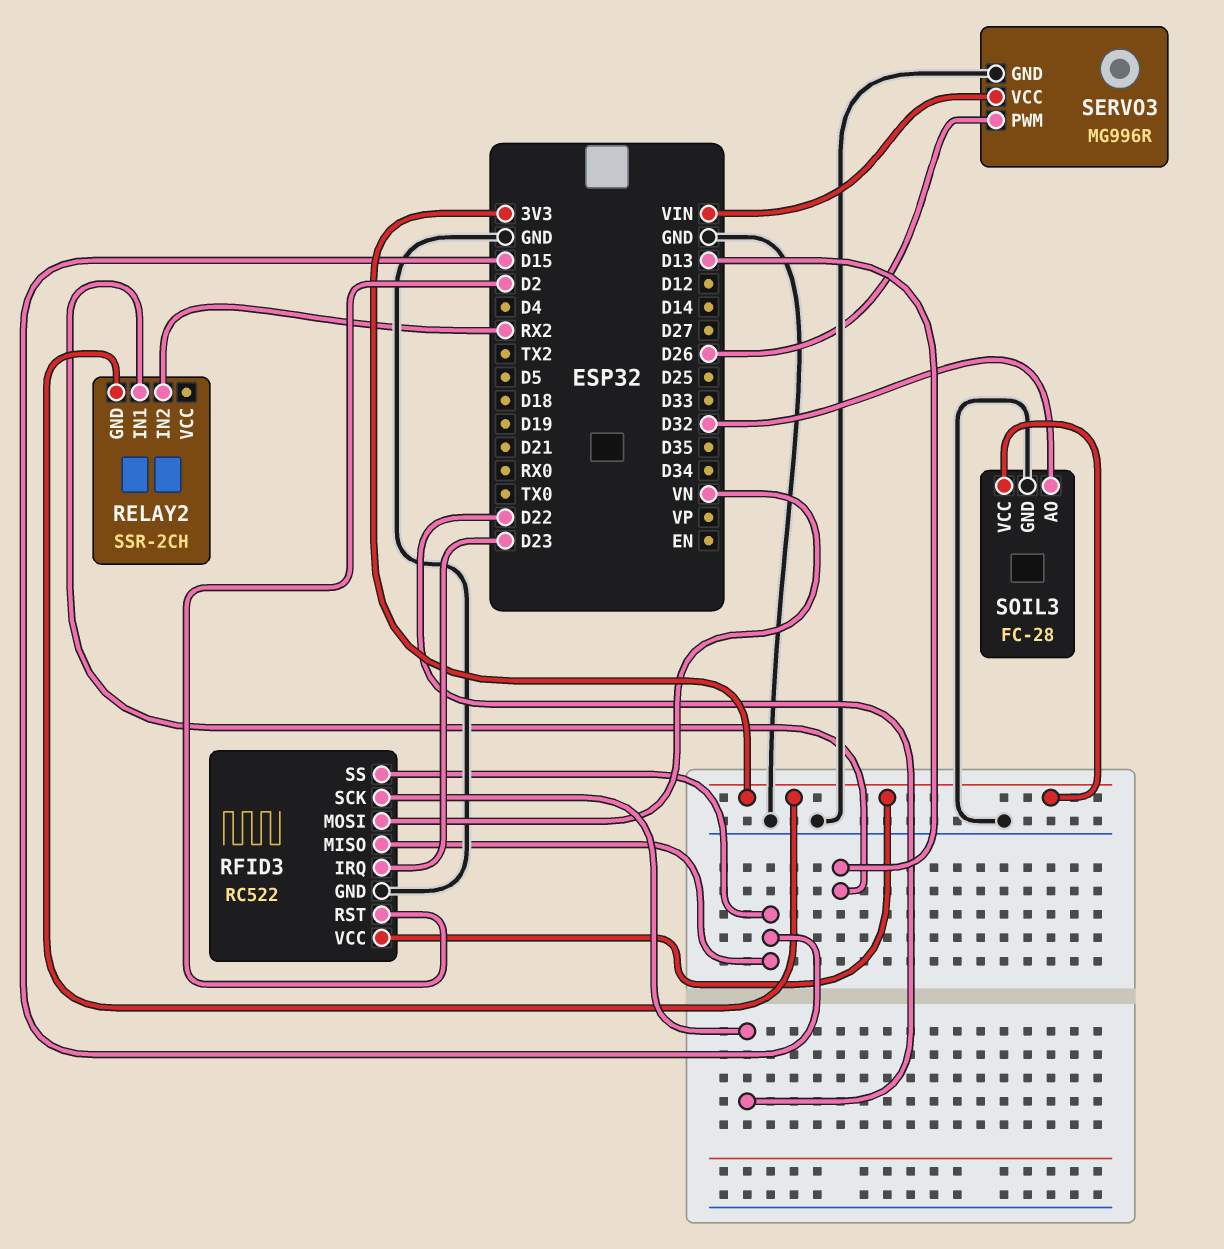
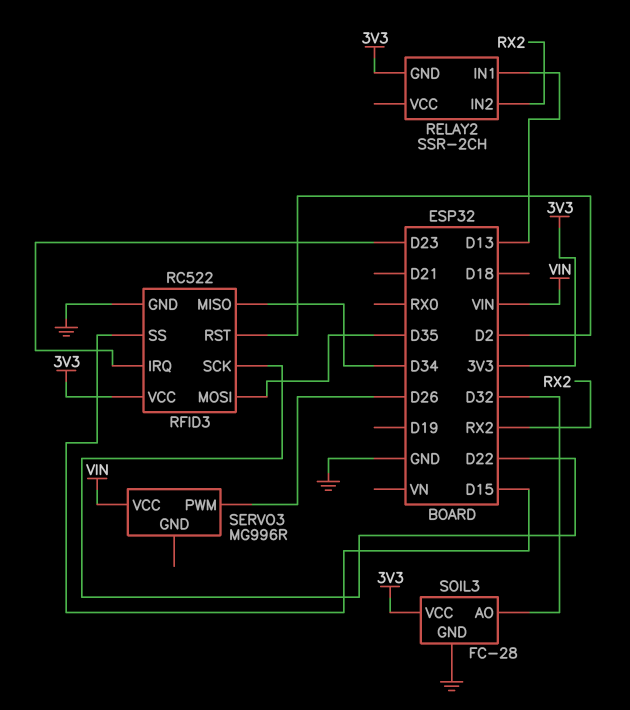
RFID3 pin MISO: D15 -> D34
RFID3 pin MOSI: VN -> D35
SERVO3 pin GND: GND -> none

